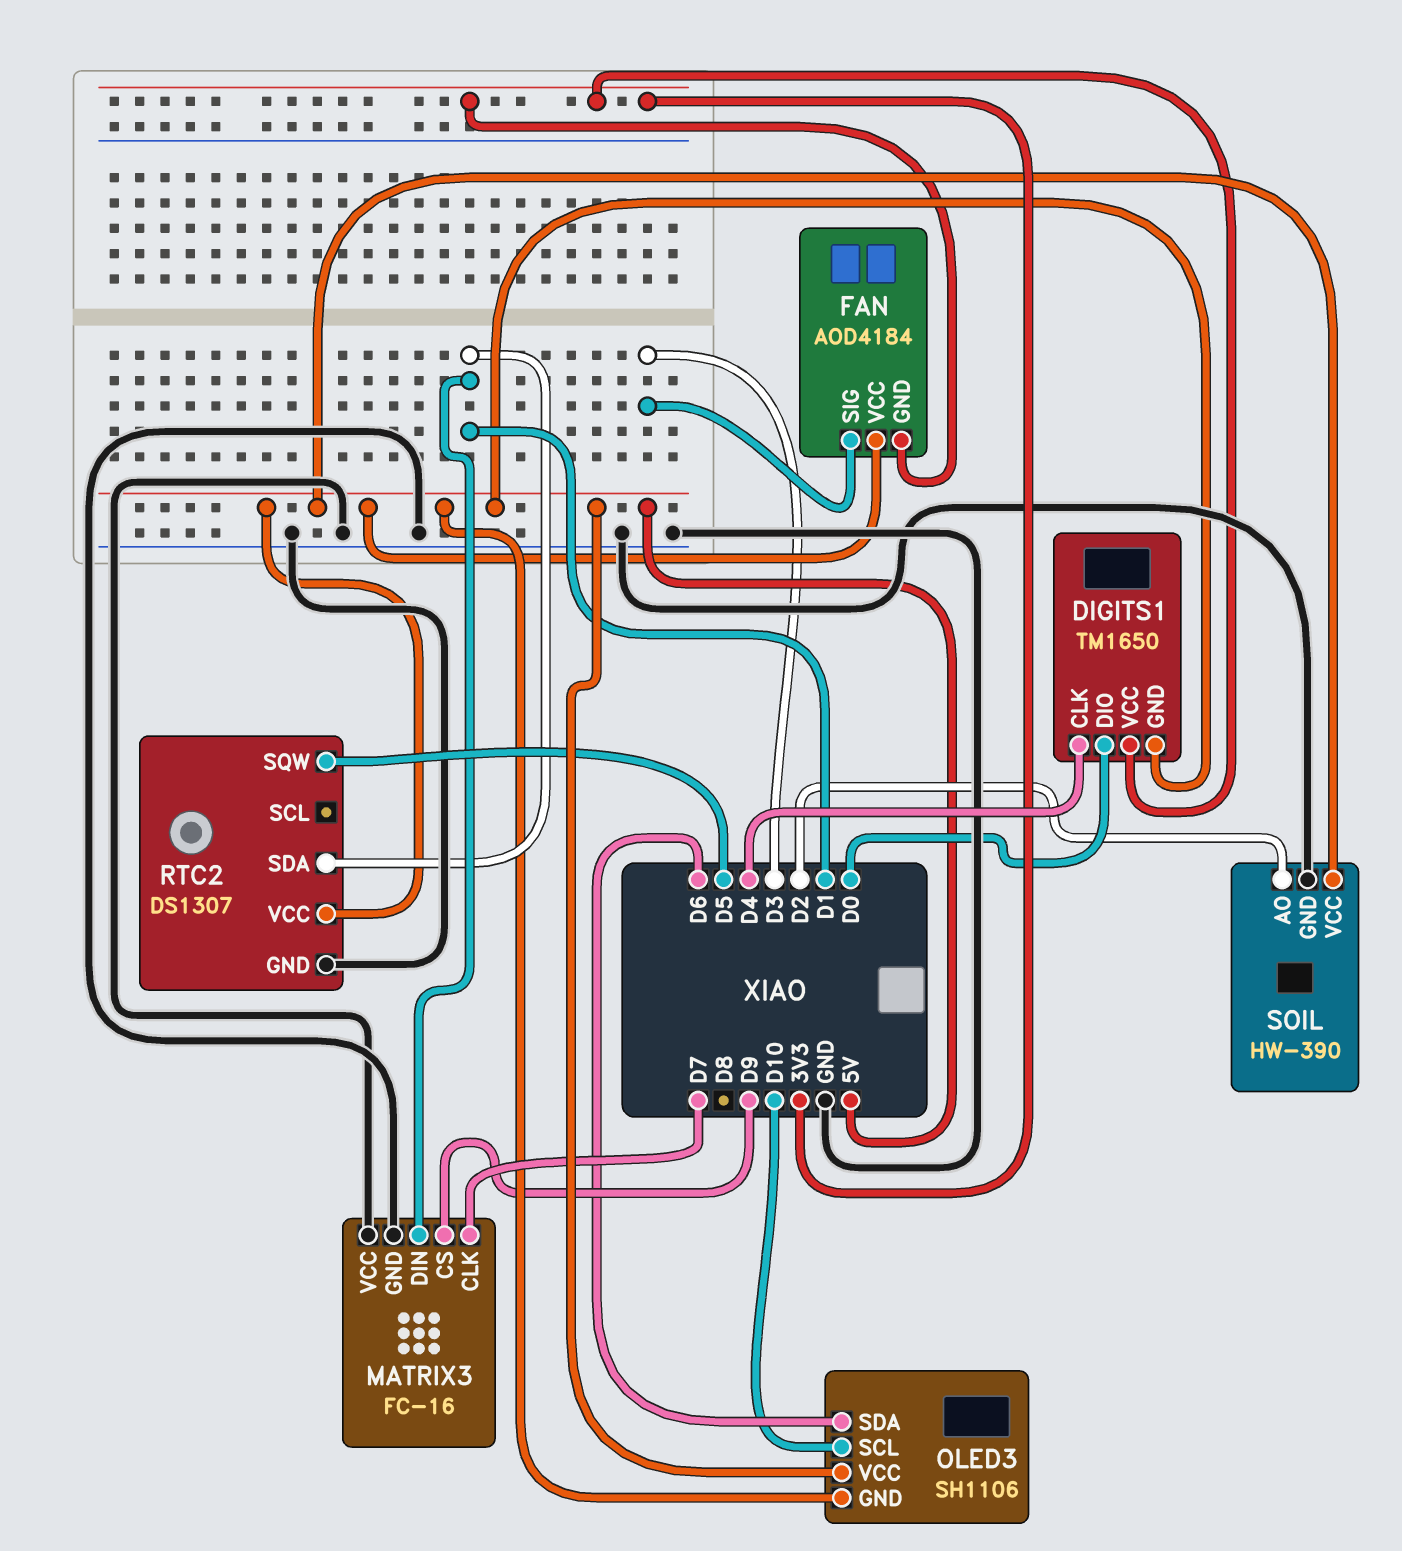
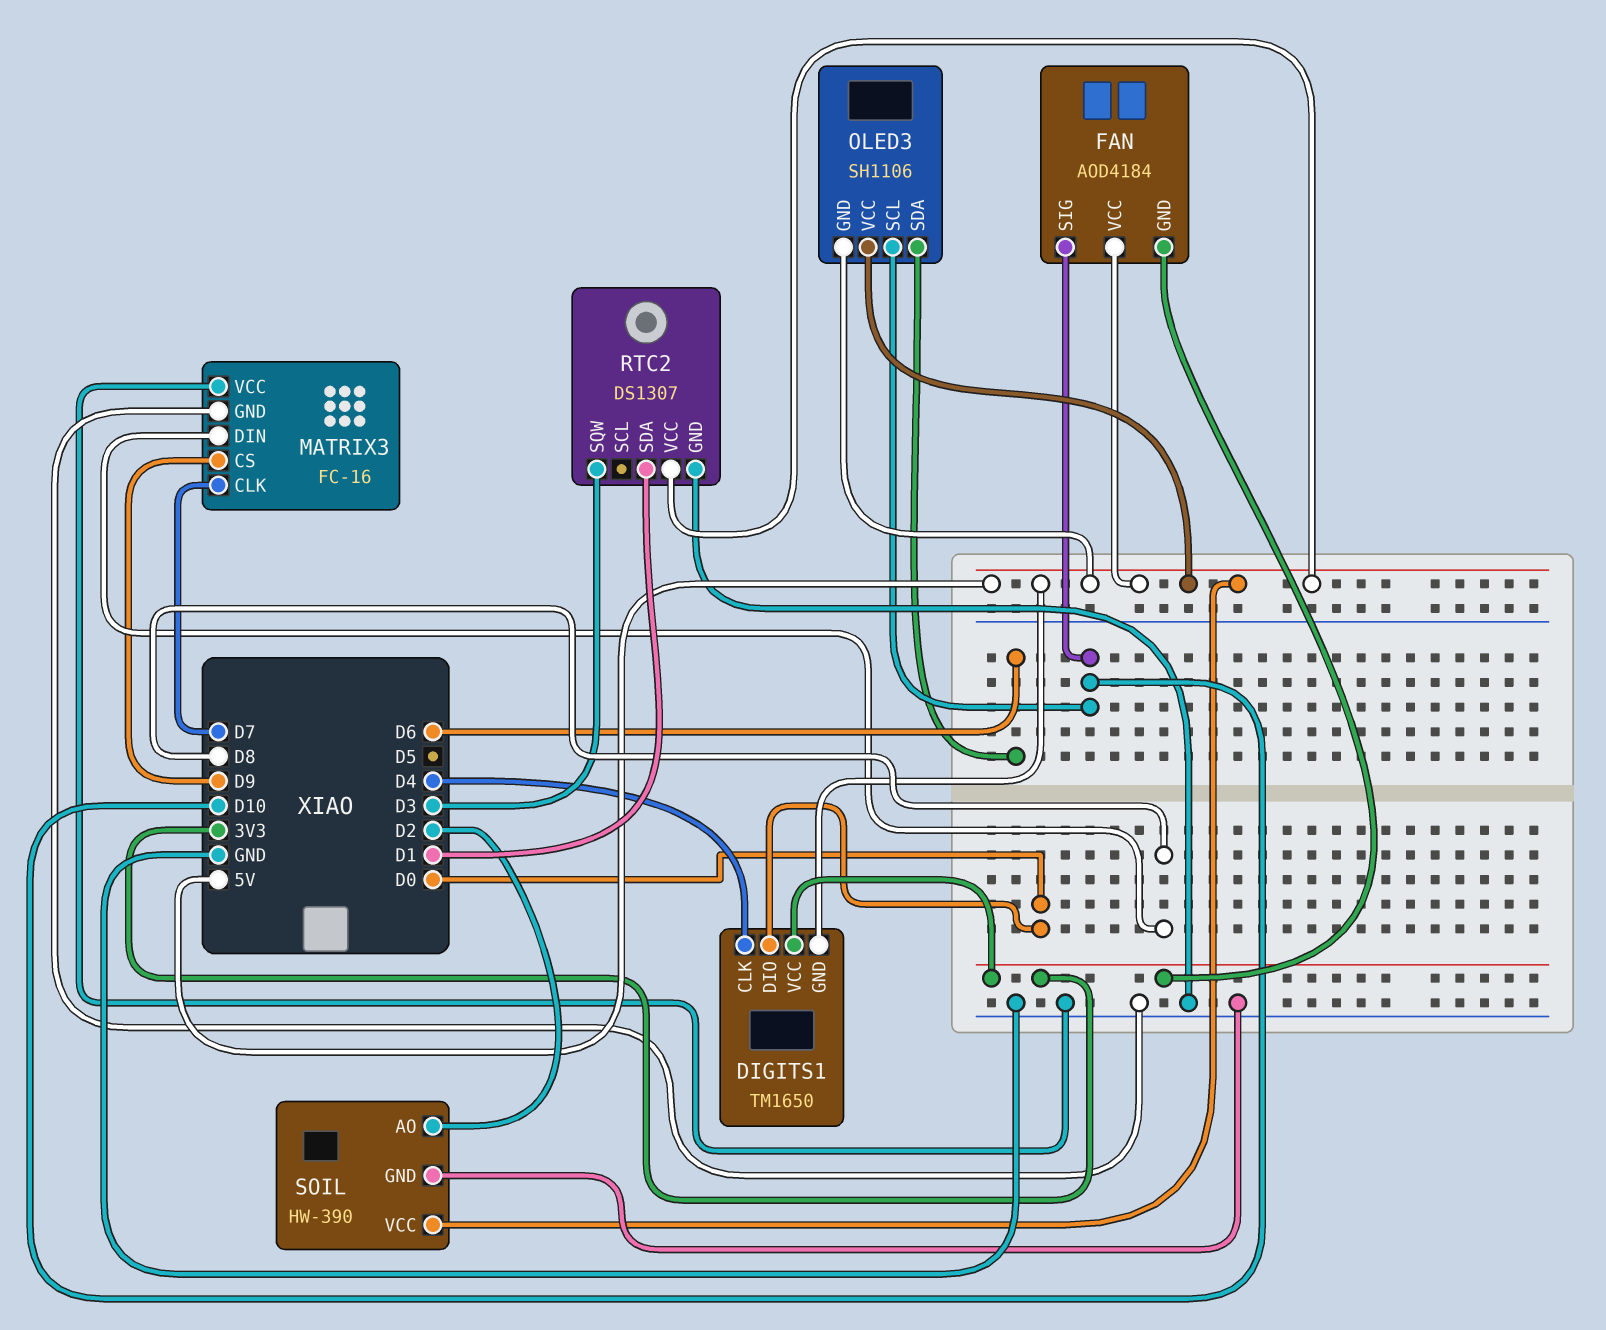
FAN pin SIG: D3 -> D10
MATRIX3 pin DIN: D1 -> D8
RTC2 pin SQW: D5 -> D3

